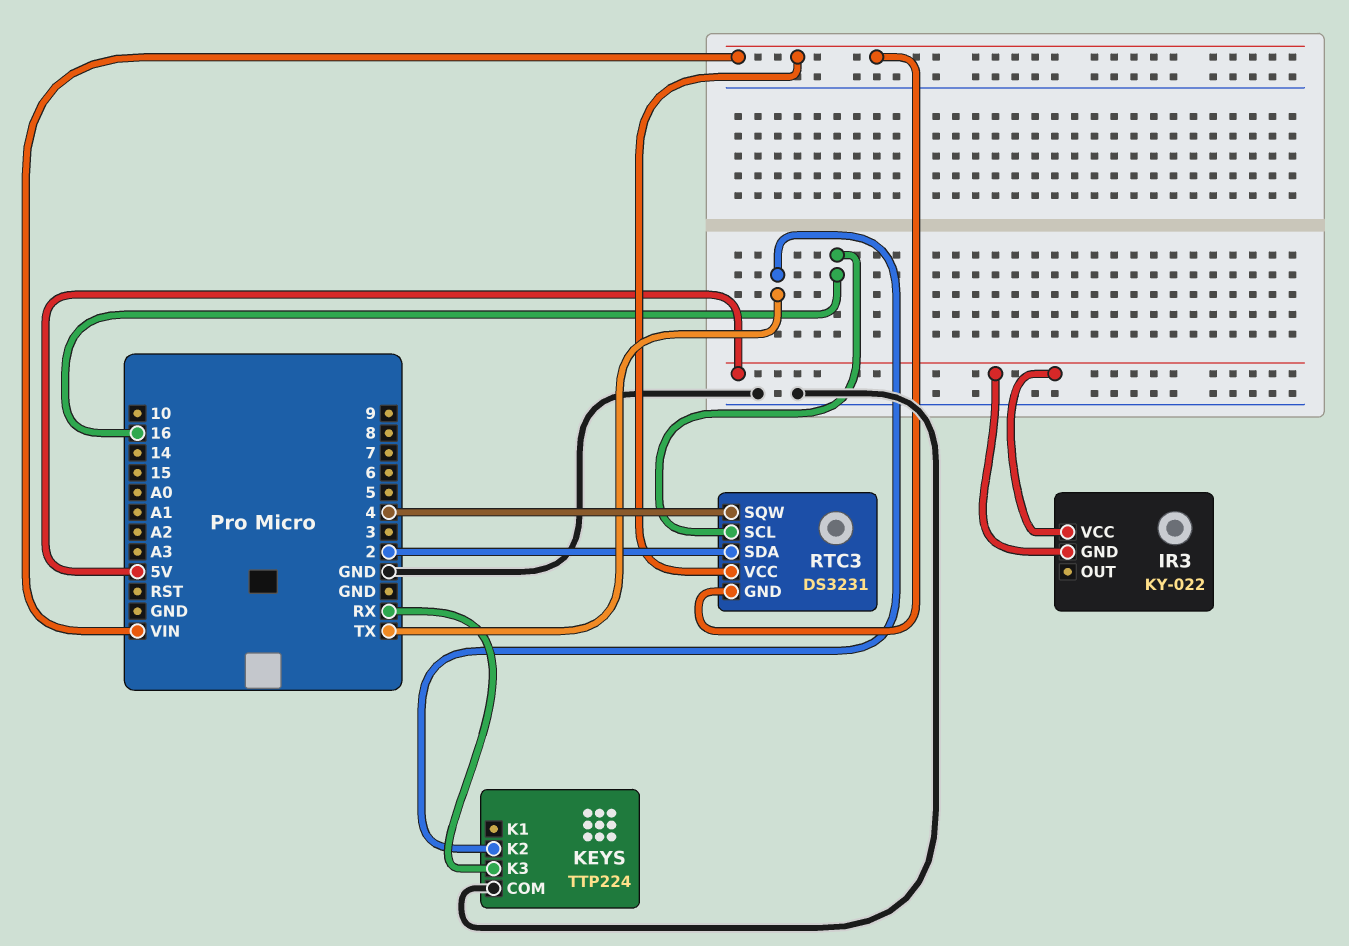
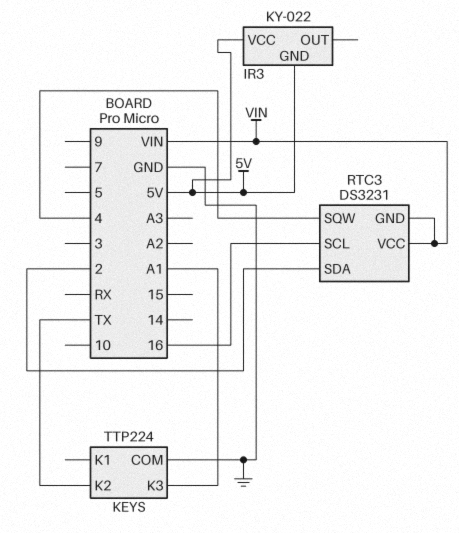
KEYS pin K3: RX -> A1

